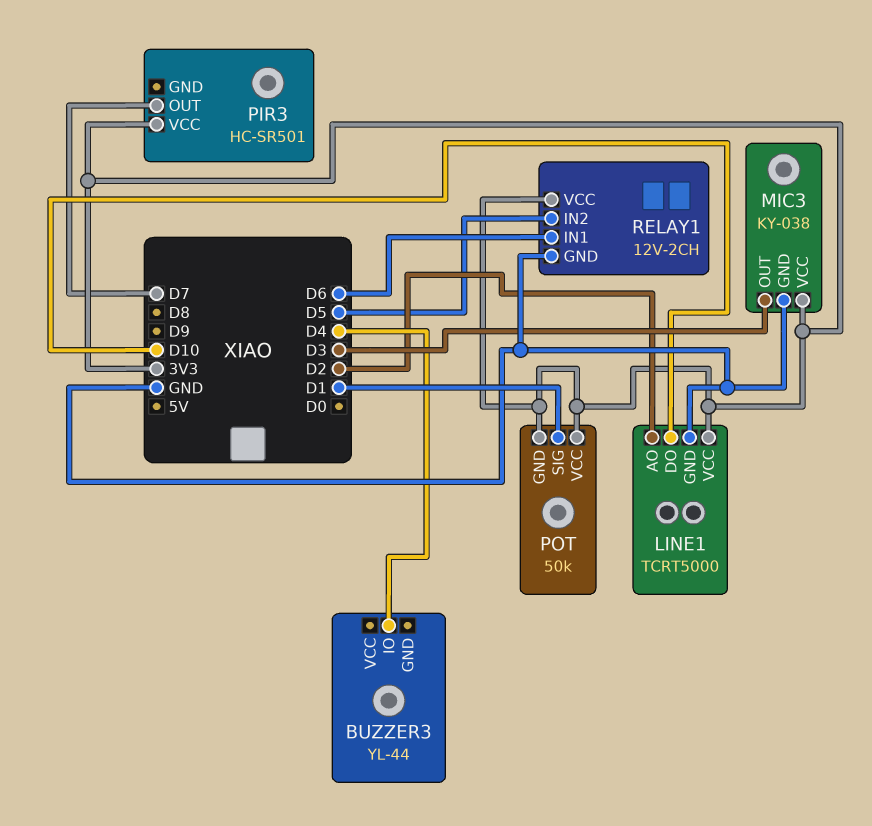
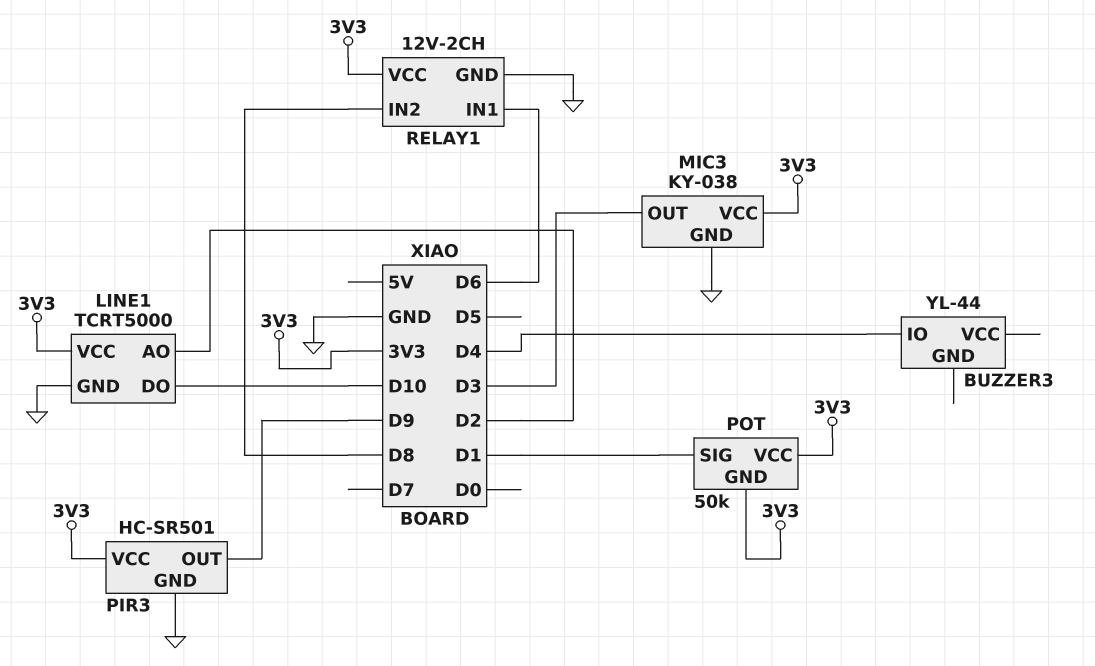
PIR3 pin GND: none -> GND
PIR3 pin OUT: D7 -> D9
RELAY1 pin IN2: D5 -> D8

